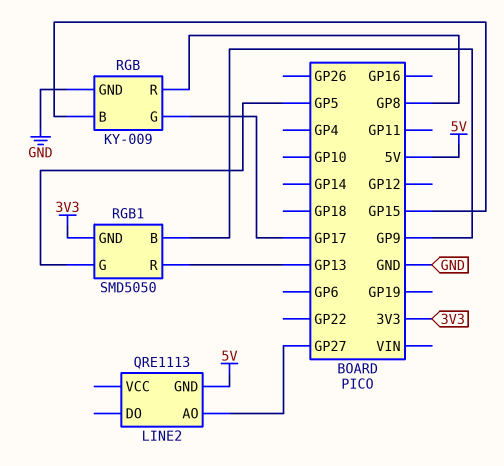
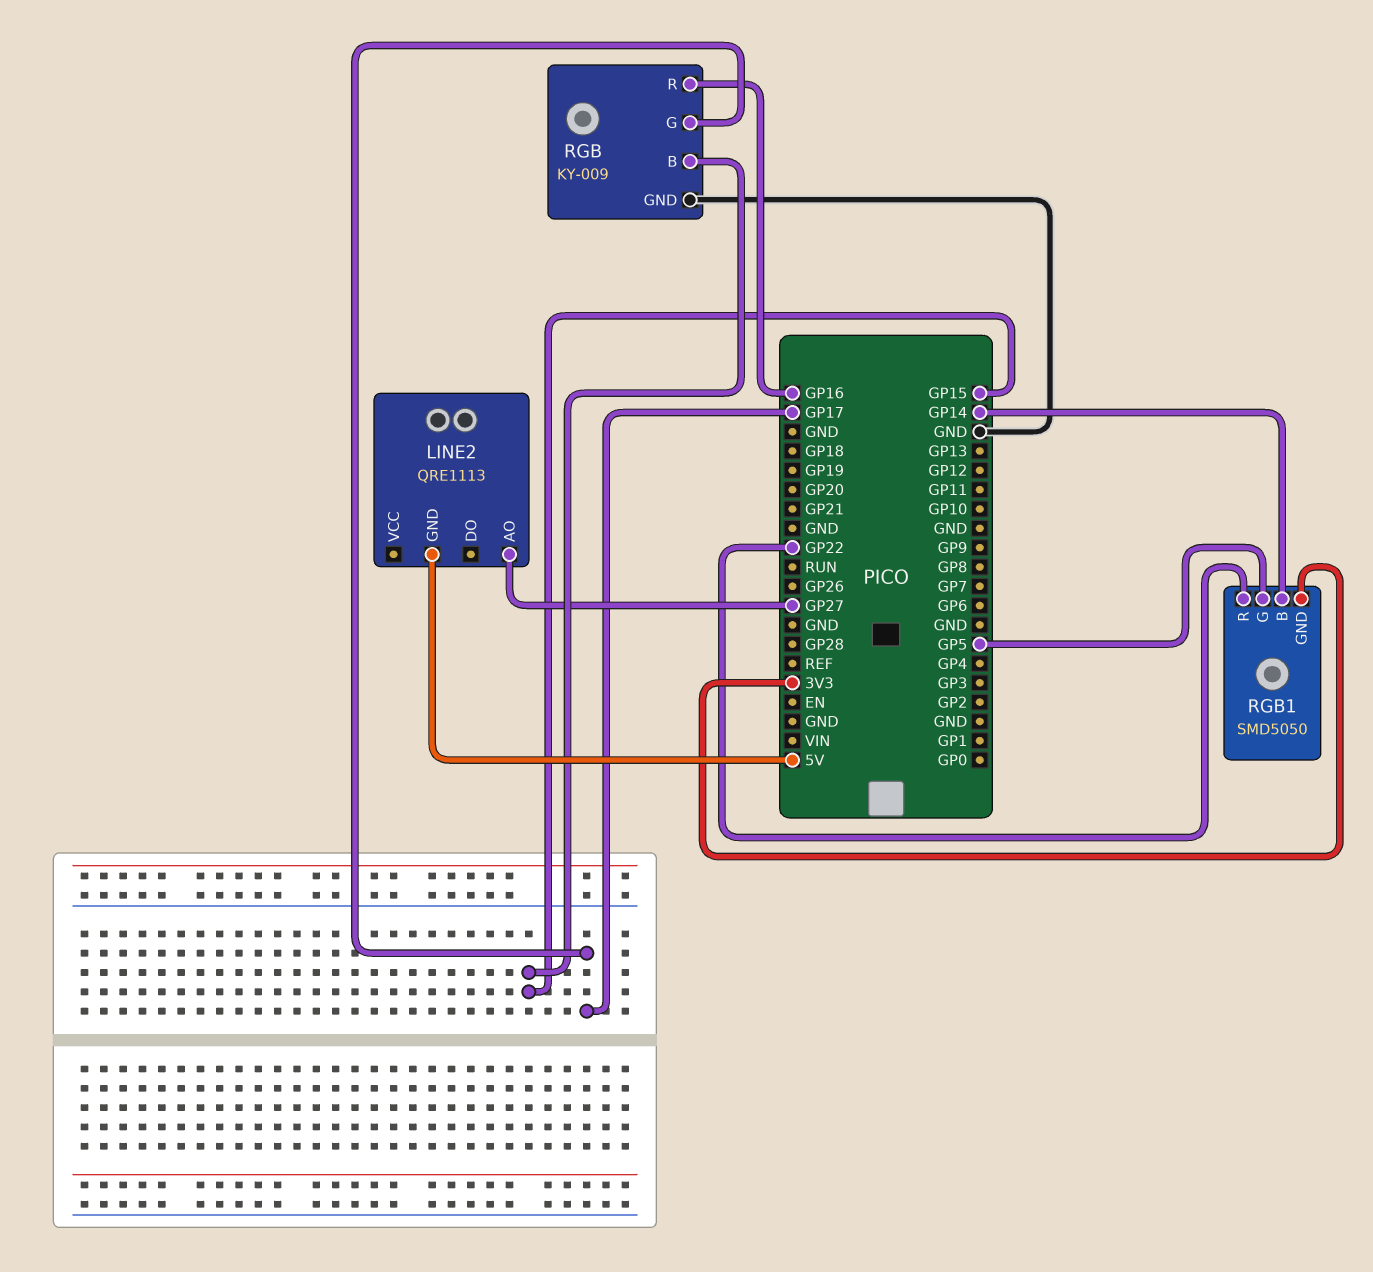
RGB pin R: GP8 -> GP16
RGB1 pin B: GP9 -> GP14
RGB1 pin R: GP13 -> GP22

